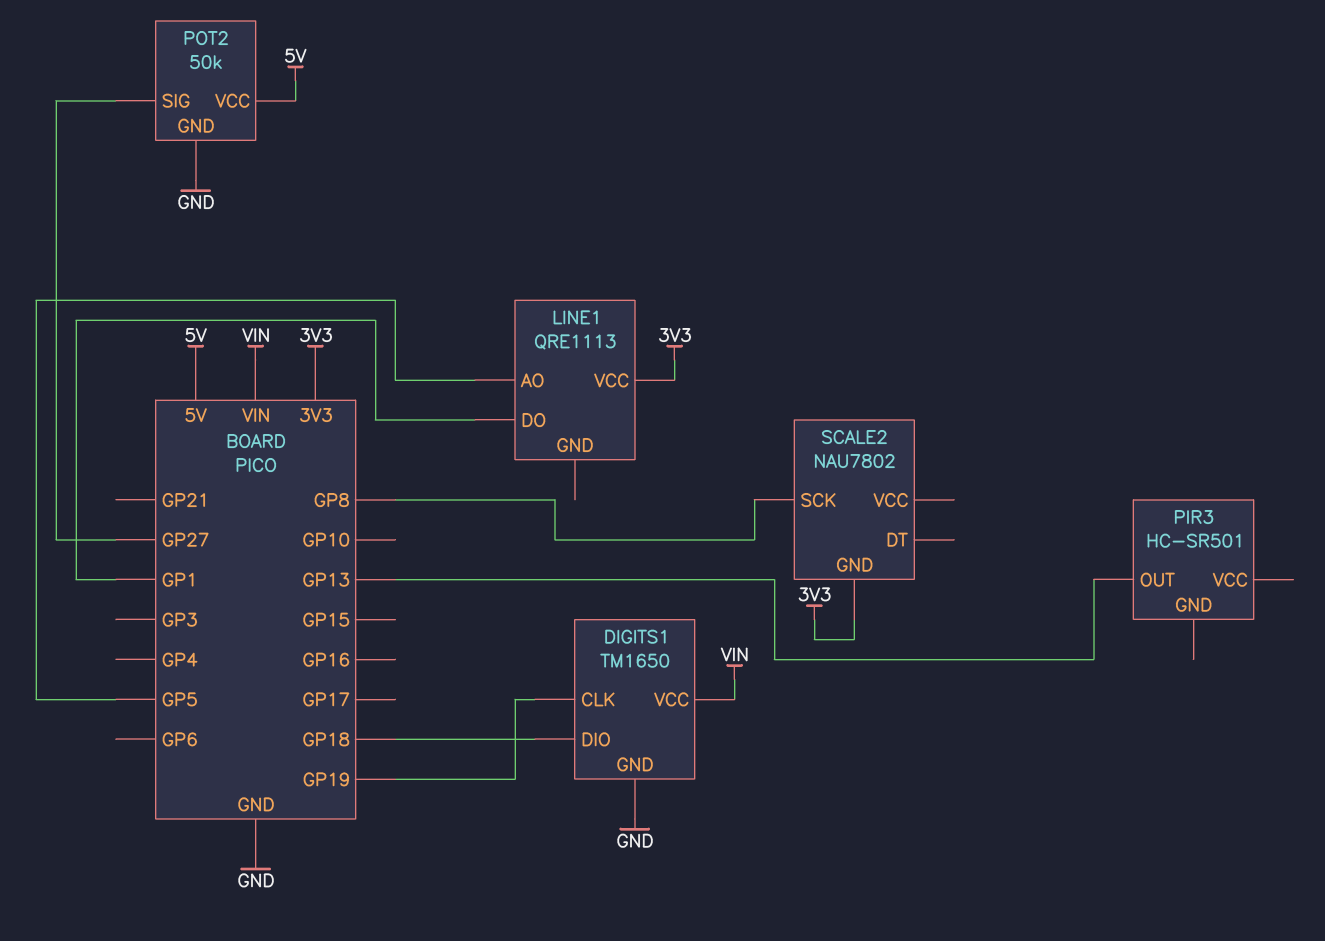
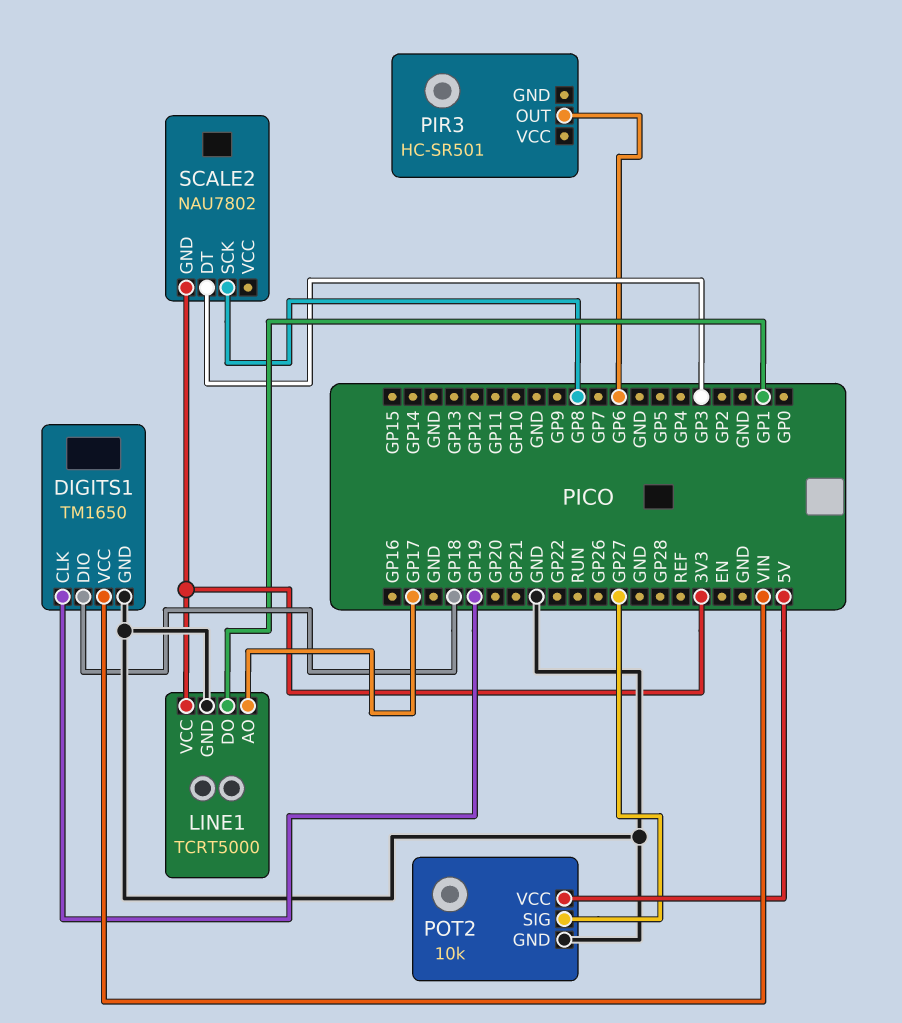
LINE1: QRE1113 -> TCRT5000
LINE1 pin AO: GP5 -> GP17
LINE1 pin GND: none -> GND
PIR3 pin OUT: GP13 -> GP6
POT2: 50k -> 10k
SCALE2 pin DT: none -> GP3

